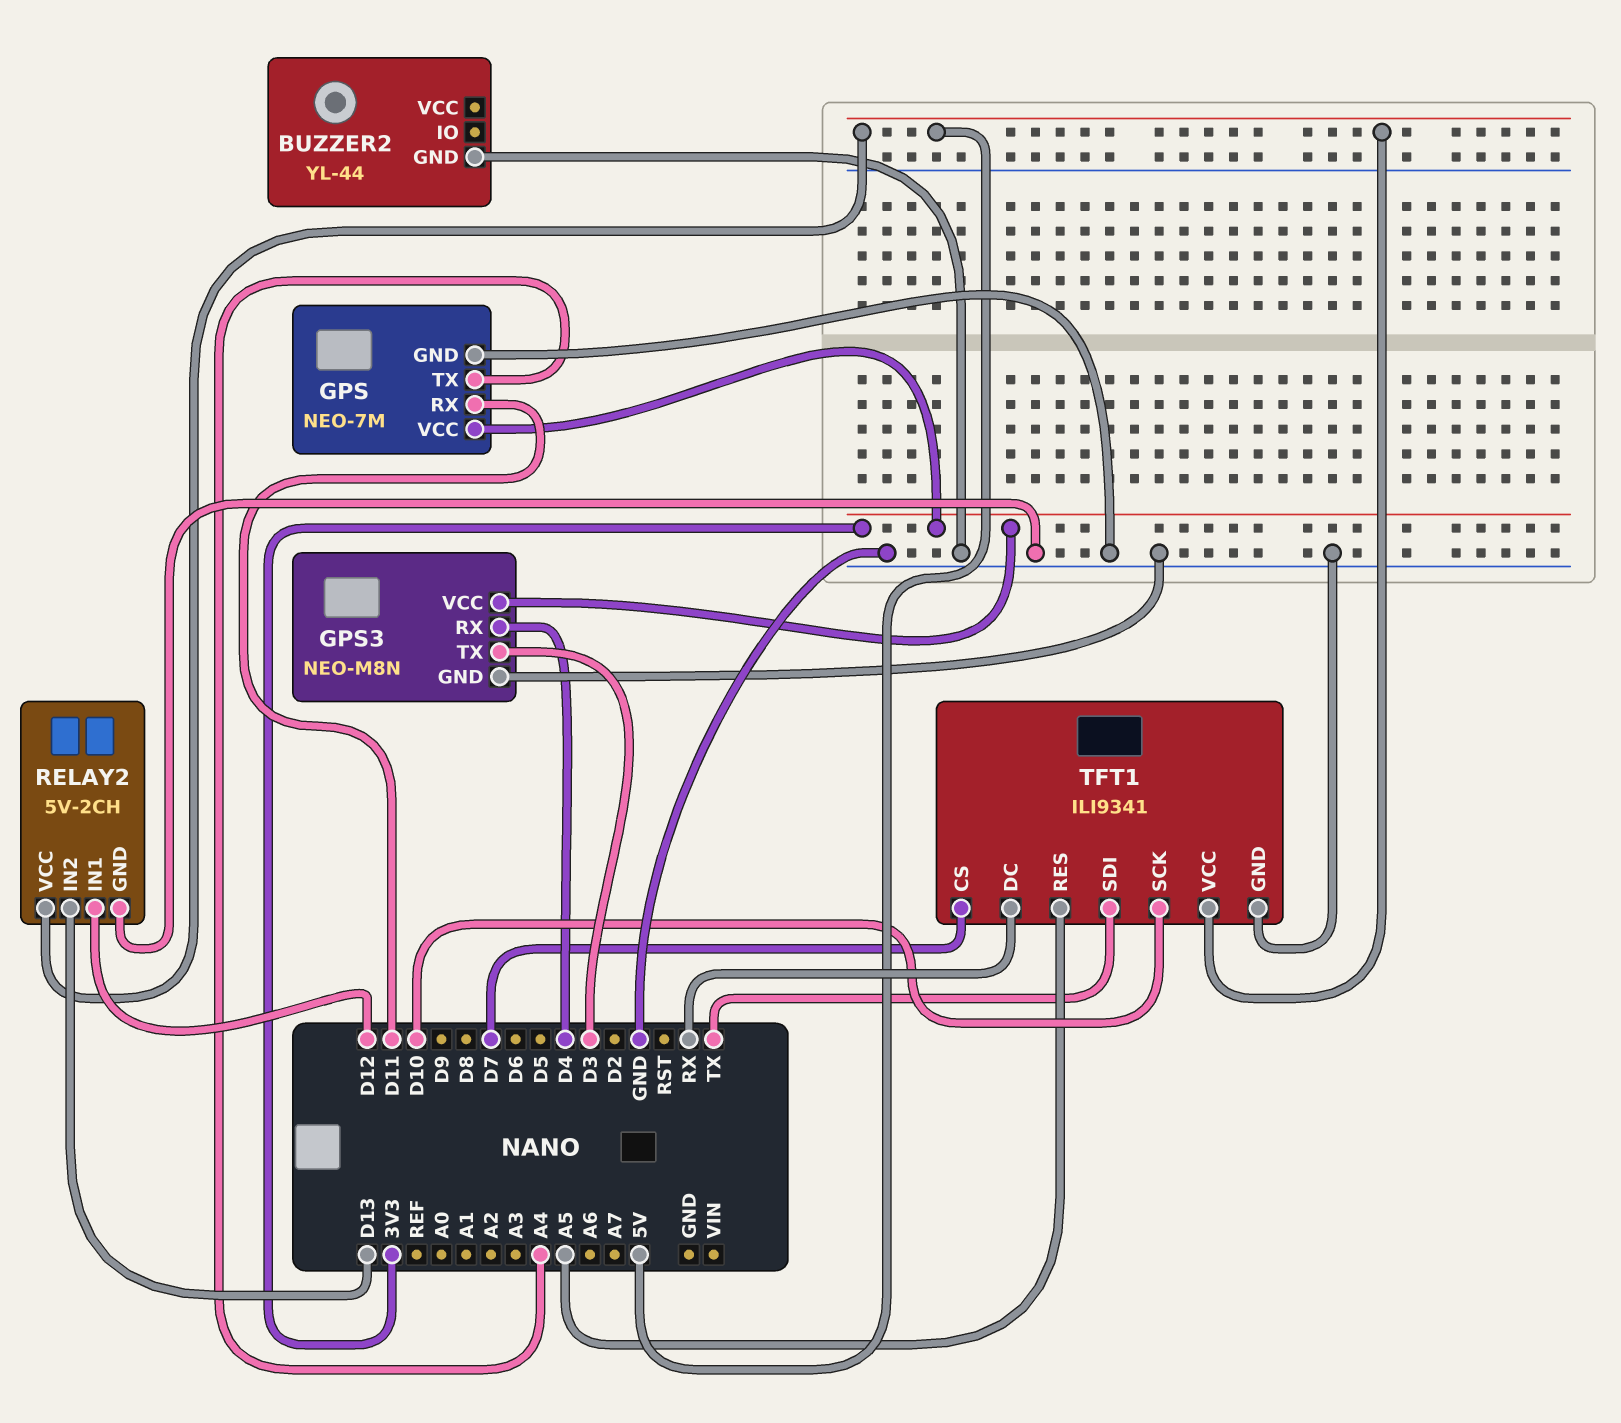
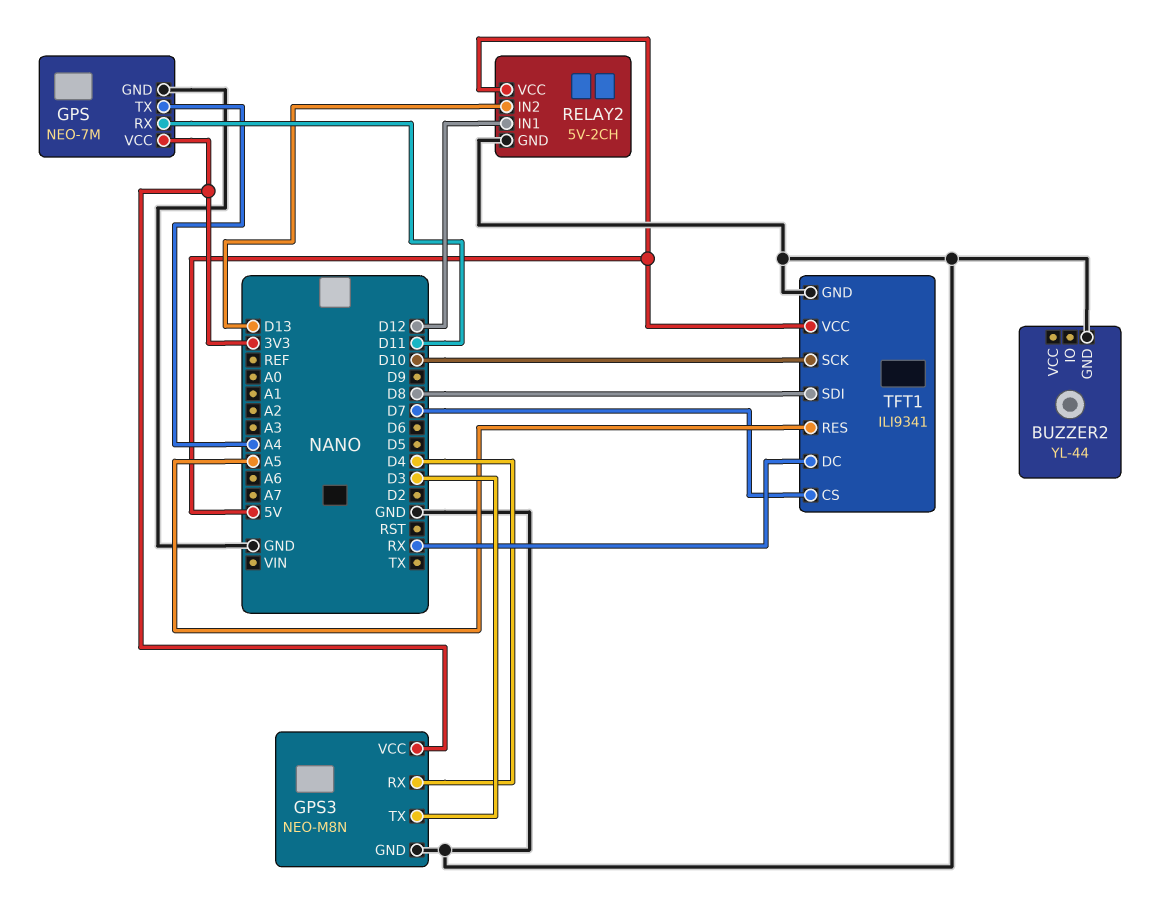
TFT1 pin SDI: TX -> D8

